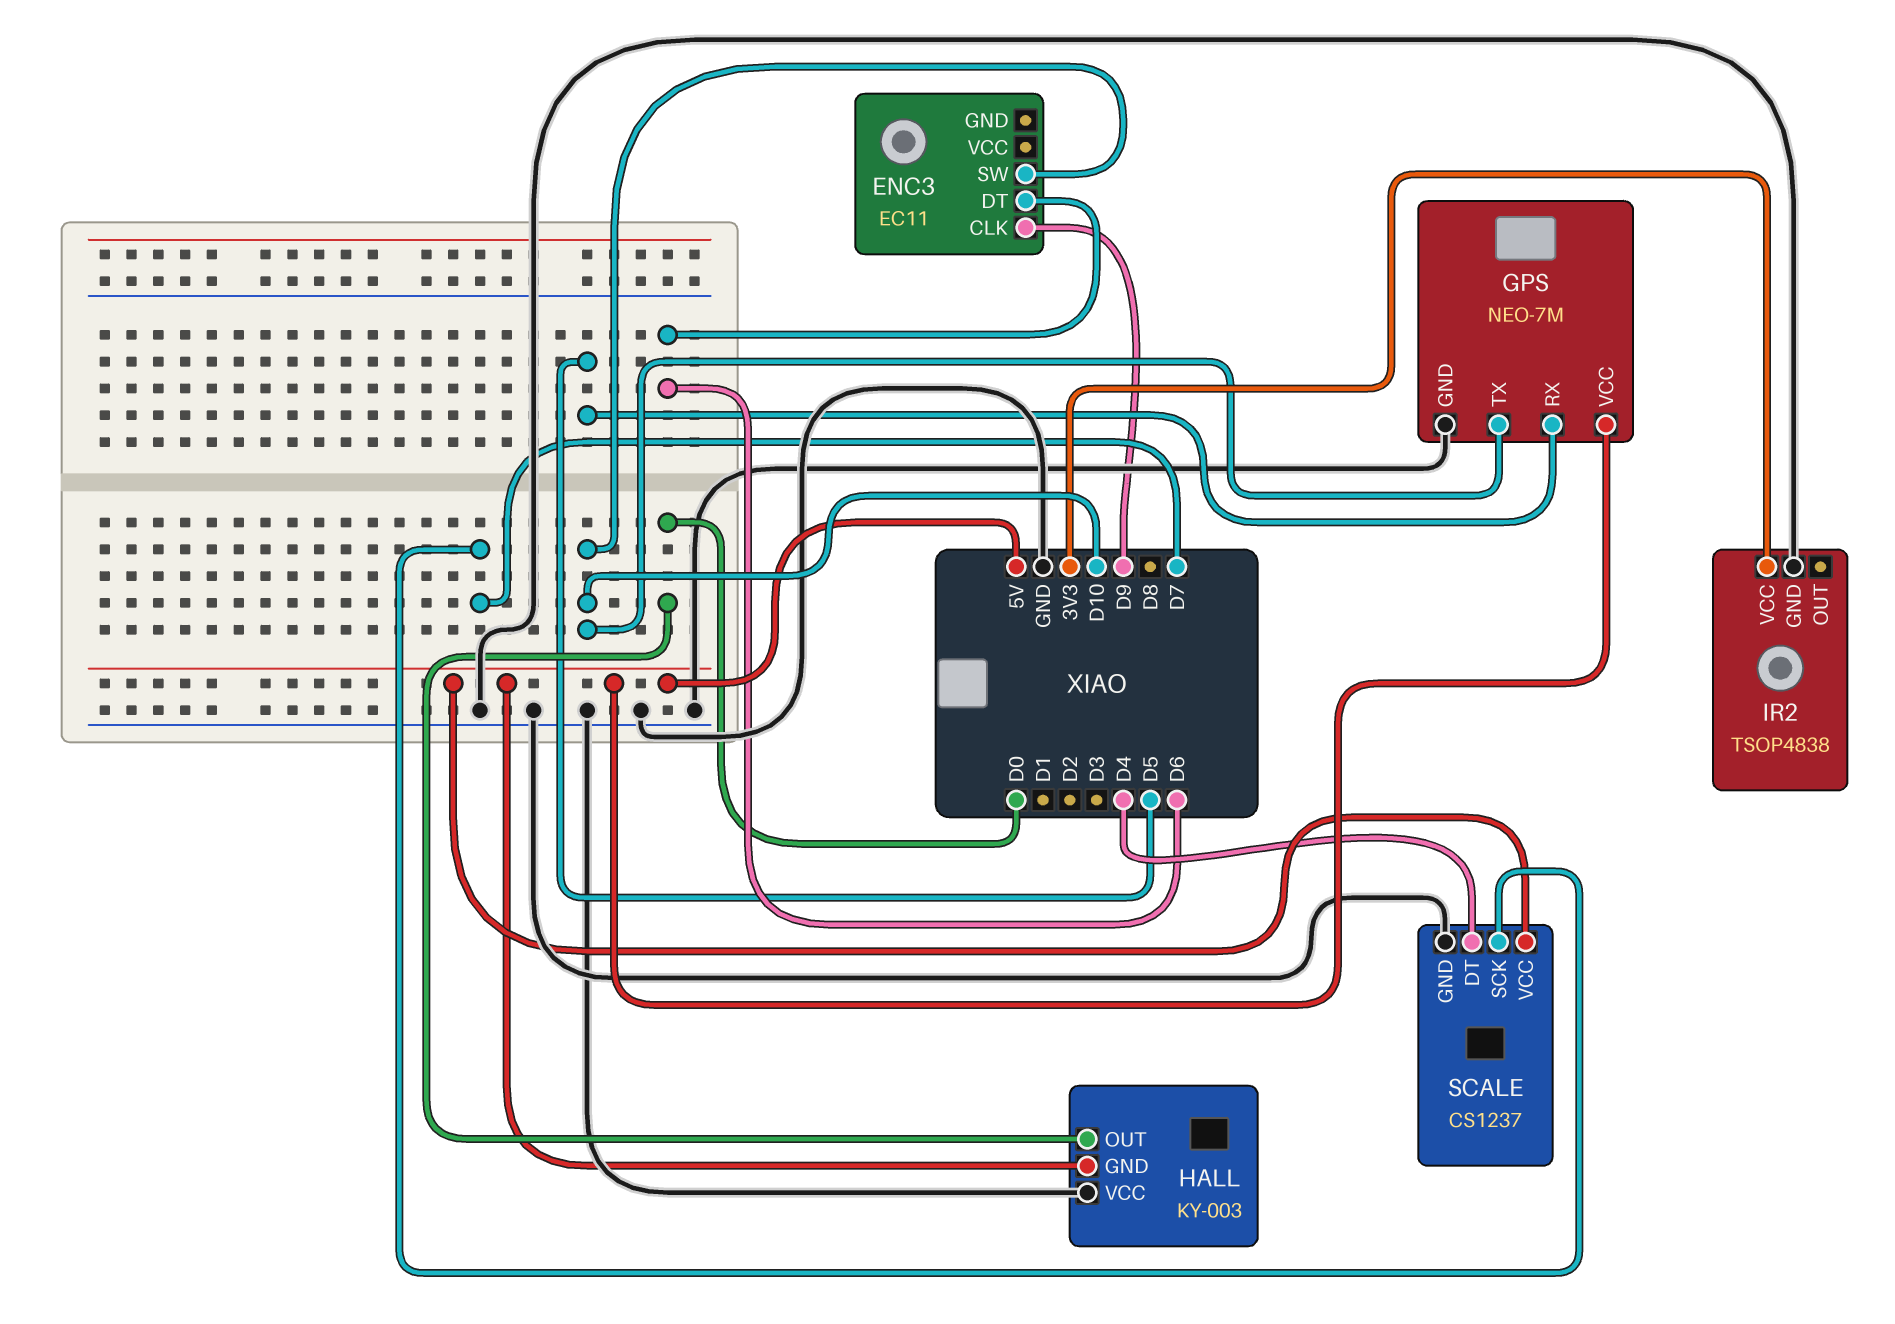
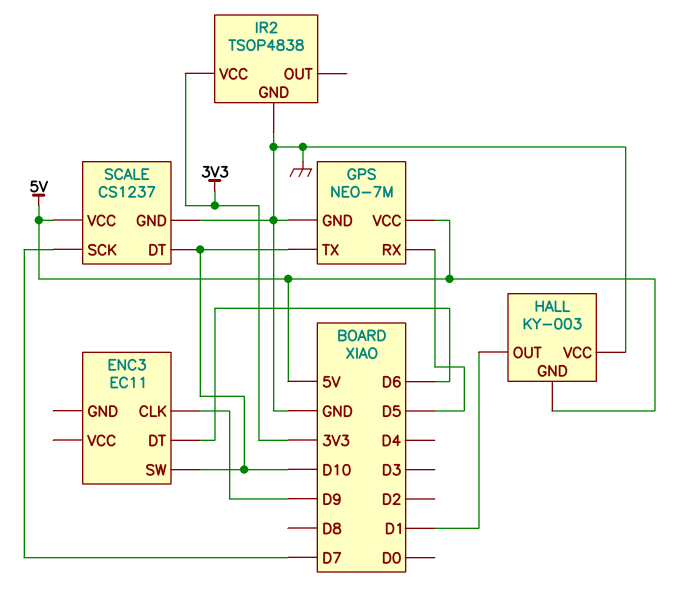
HALL pin OUT: D0 -> D1
SCALE pin DT: D4 -> D10

